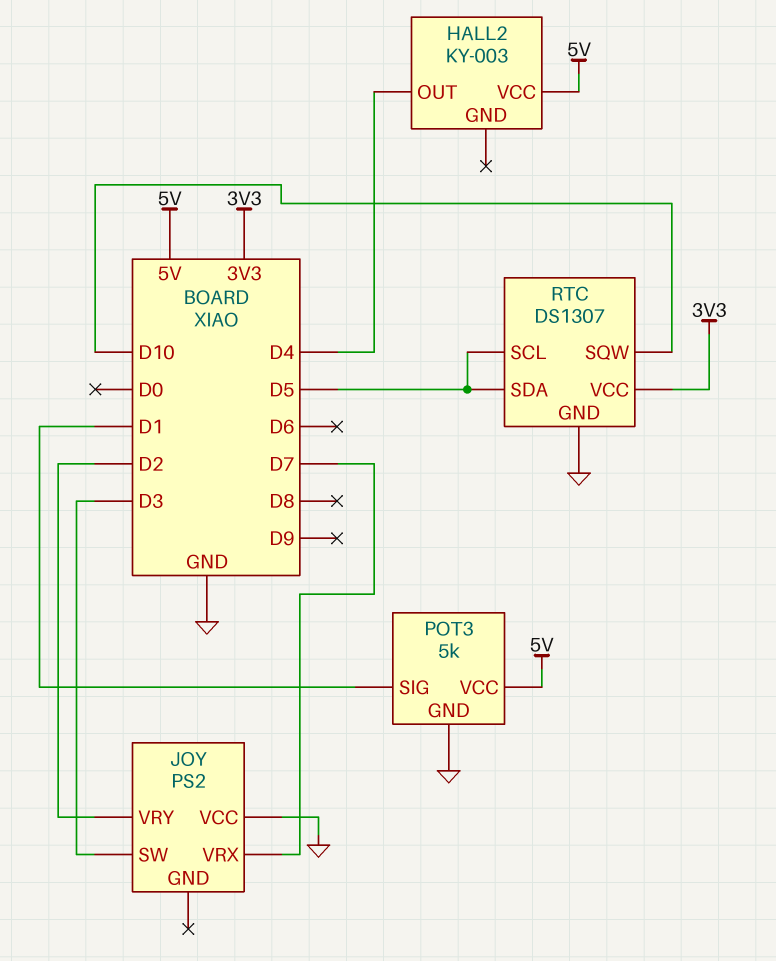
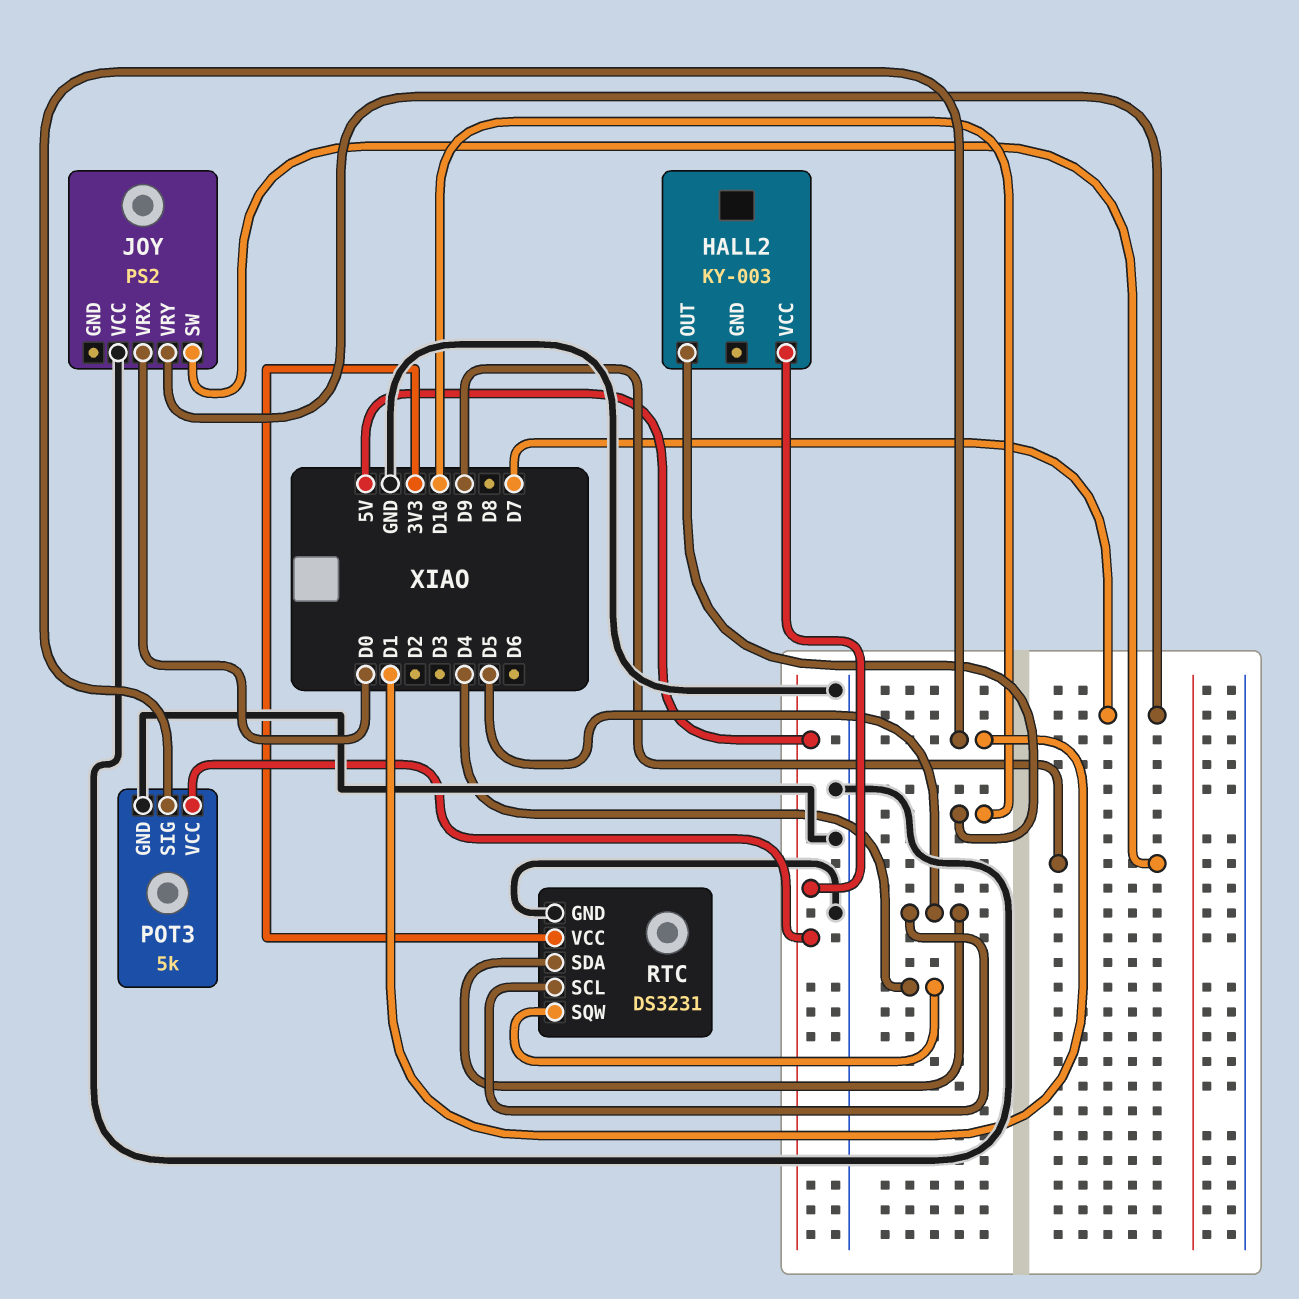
HALL2 pin OUT: D4 -> D10
JOY pin SW: D3 -> D9
JOY pin VRX: D7 -> D0
JOY pin VRY: D2 -> D7
RTC: DS1307 -> DS3231
RTC pin SQW: D10 -> D4

